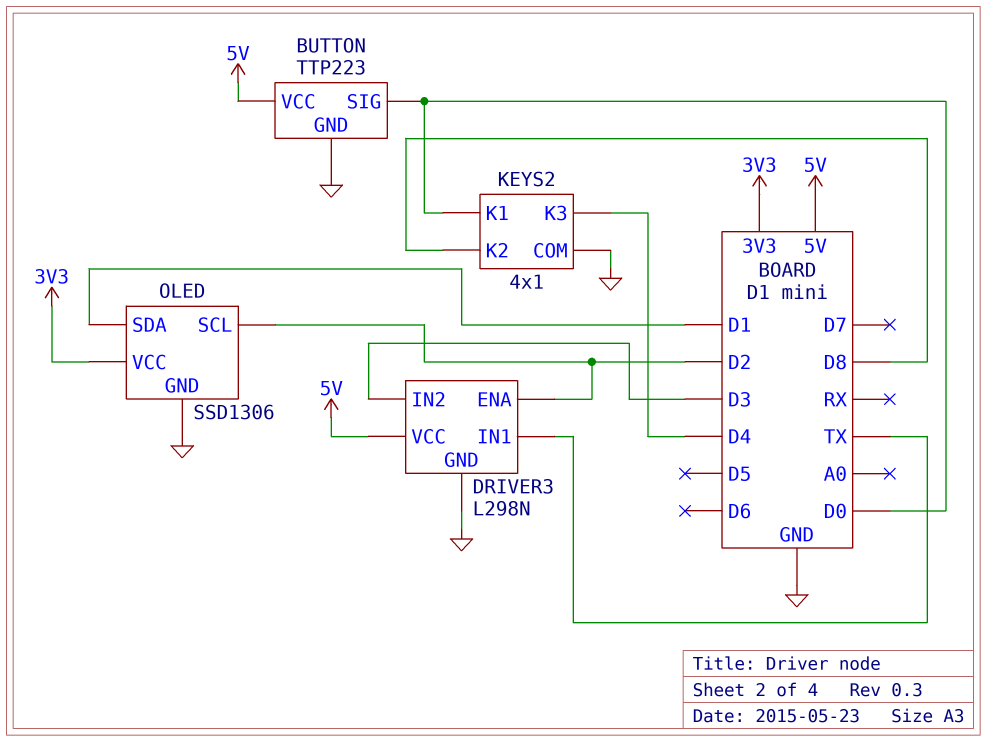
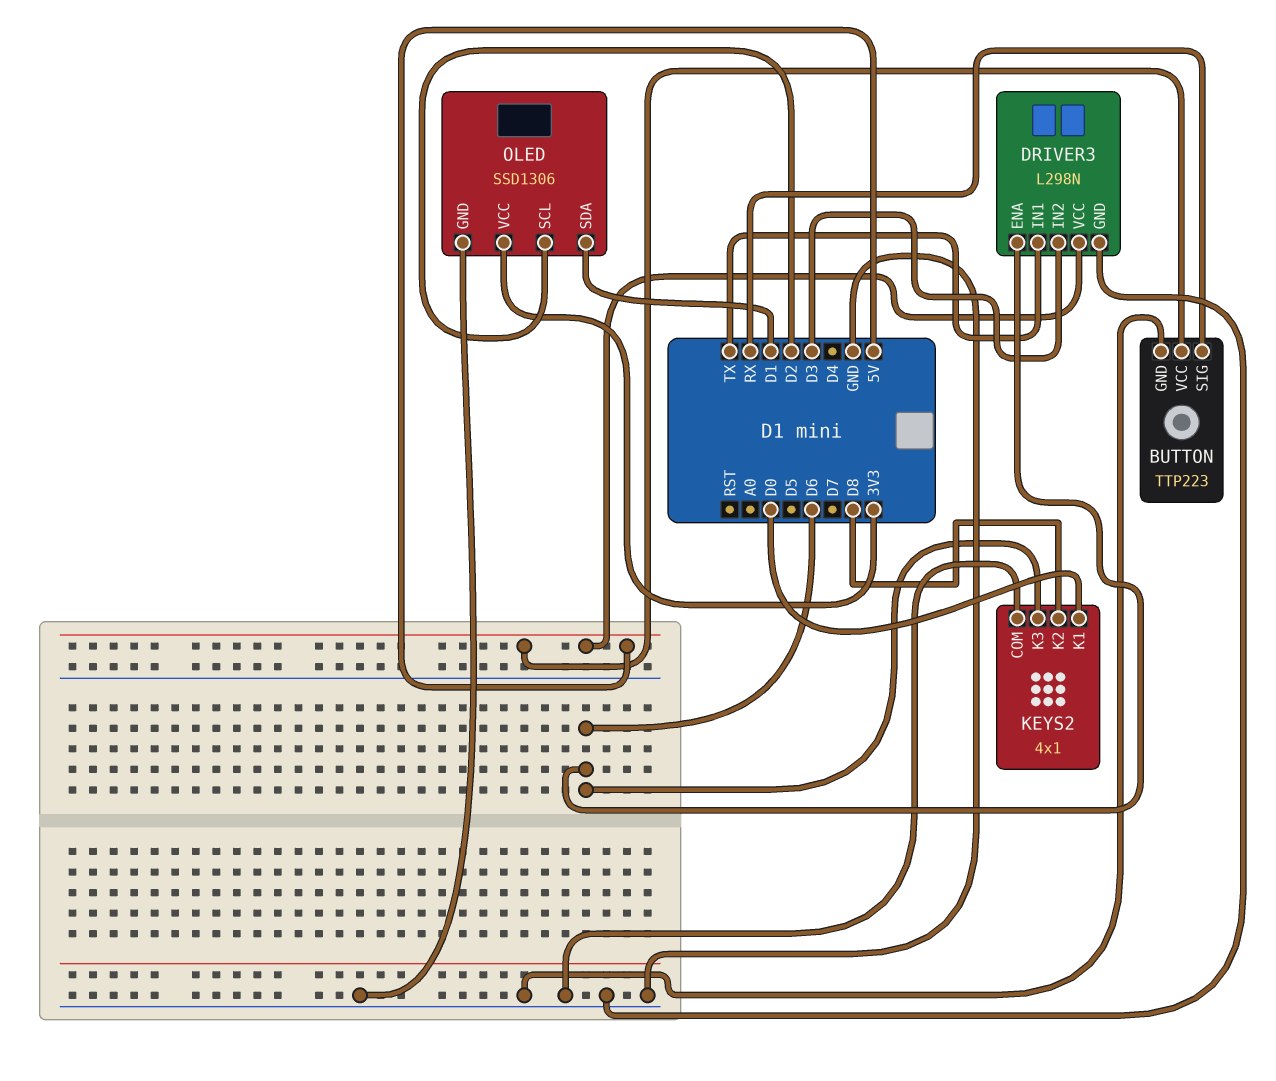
BUTTON pin SIG: D0 -> RX
DRIVER3 pin ENA: D2 -> D6
KEYS2 pin K3: D4 -> D6

